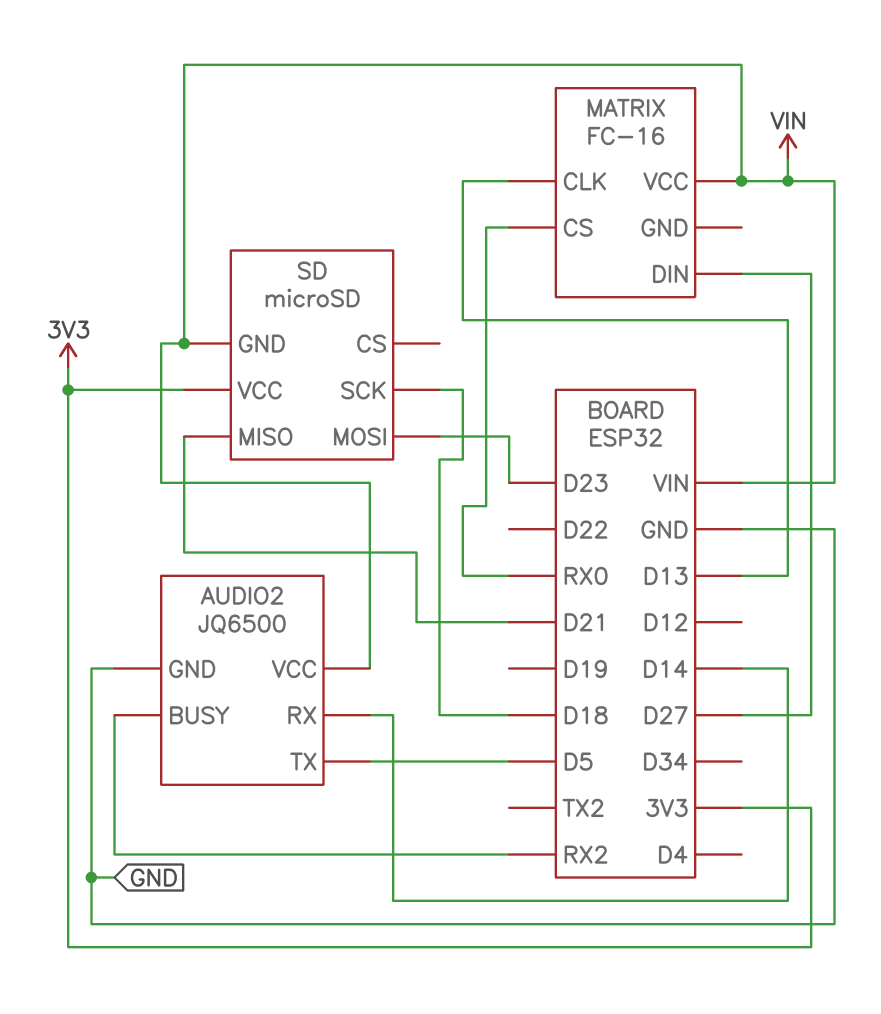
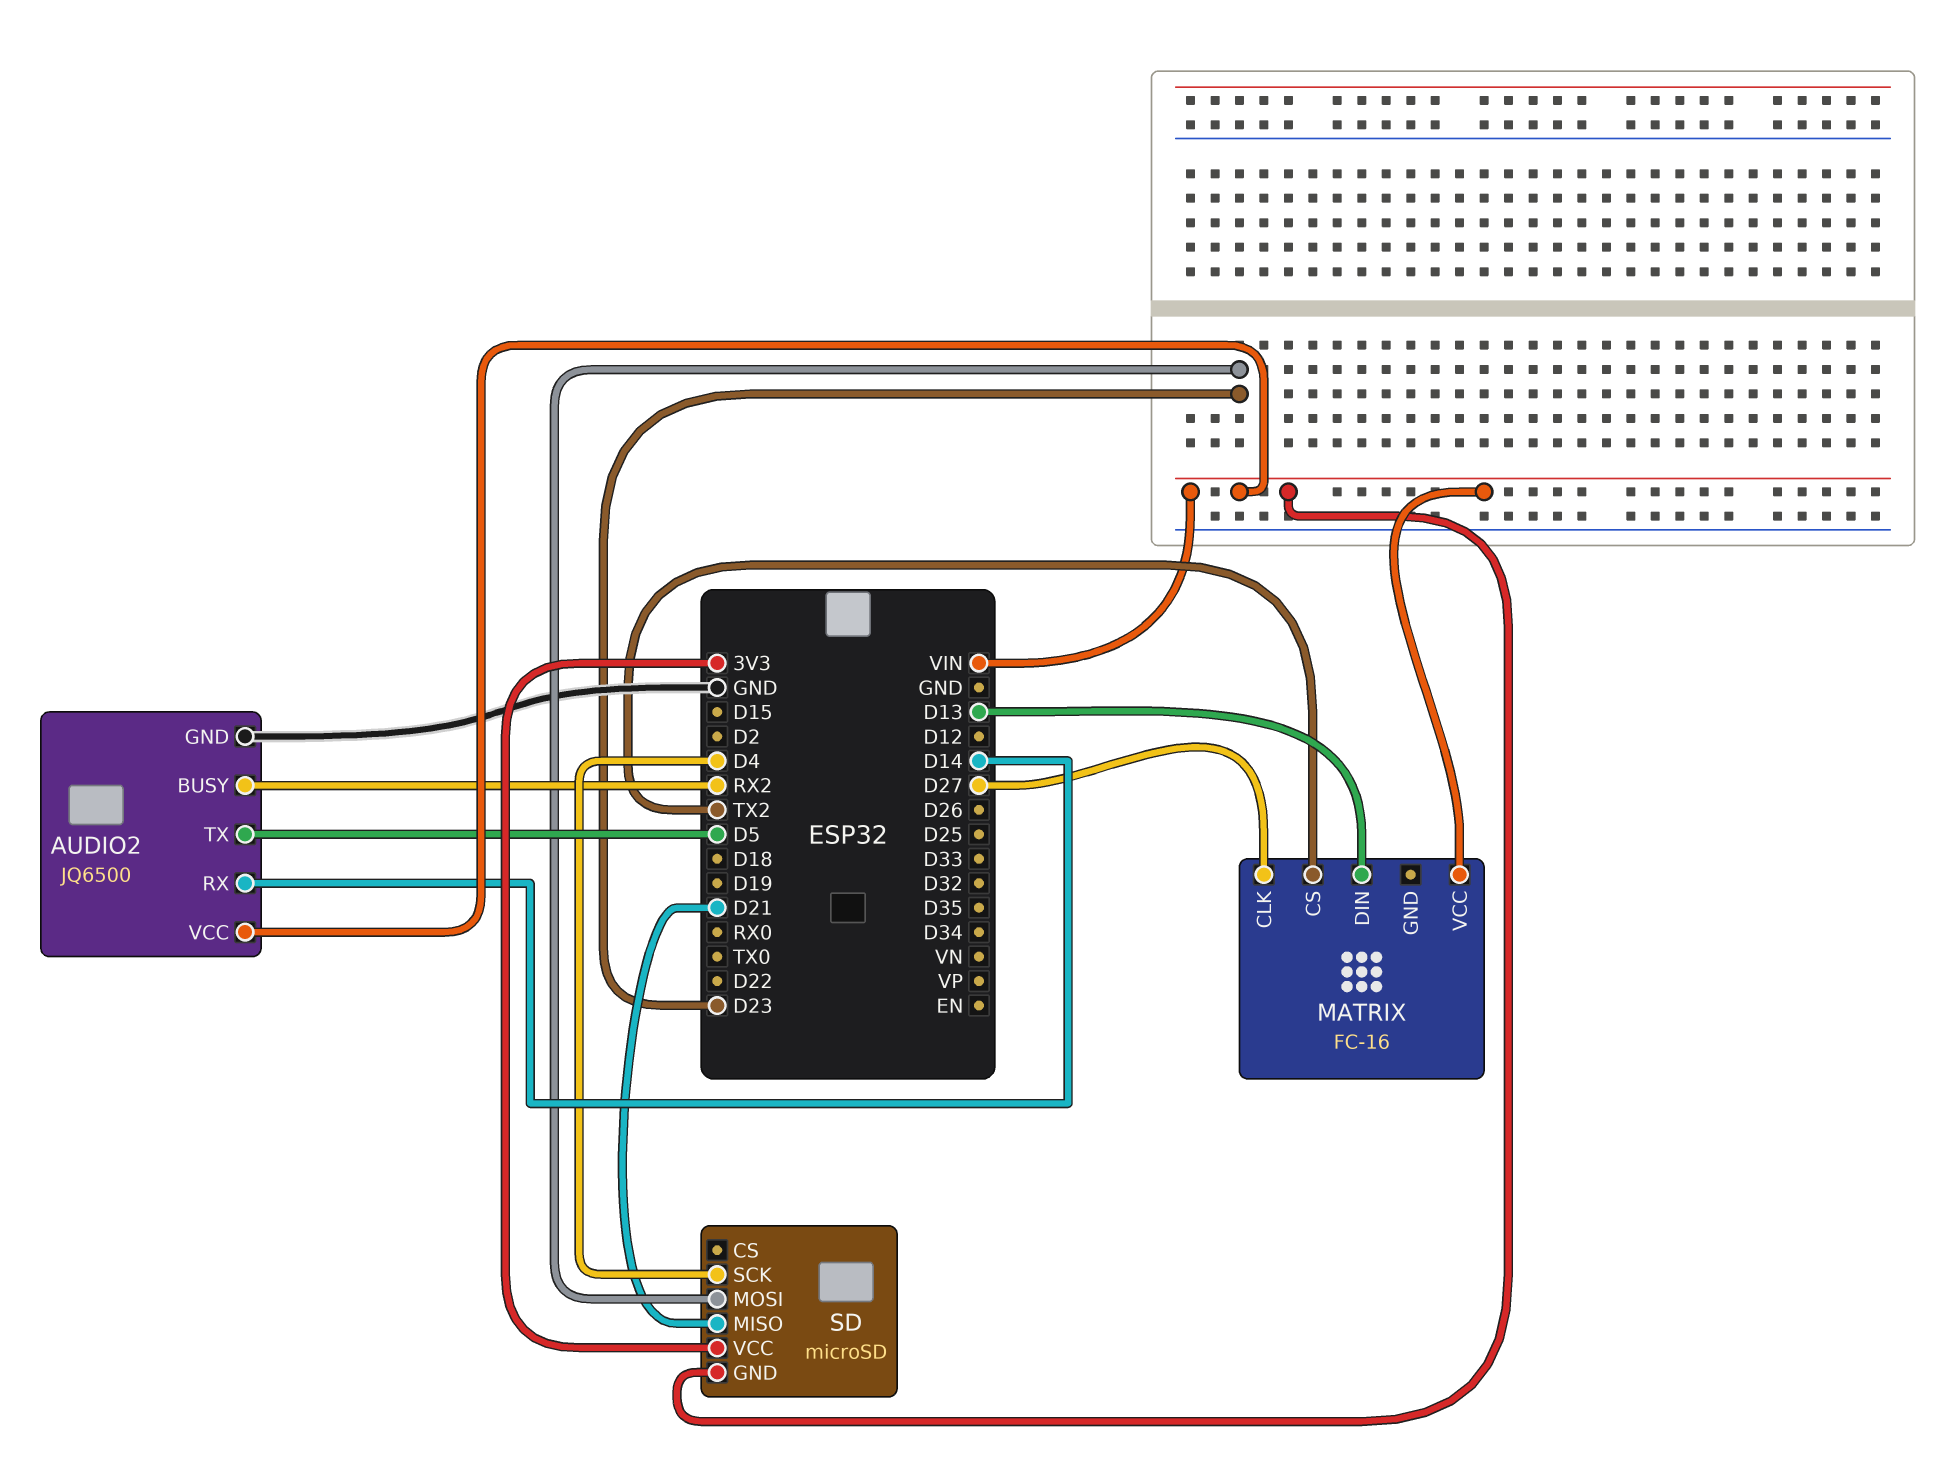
MATRIX pin CLK: D13 -> D27
MATRIX pin CS: RX0 -> TX2
MATRIX pin DIN: D27 -> D13
SD pin SCK: D18 -> D4

